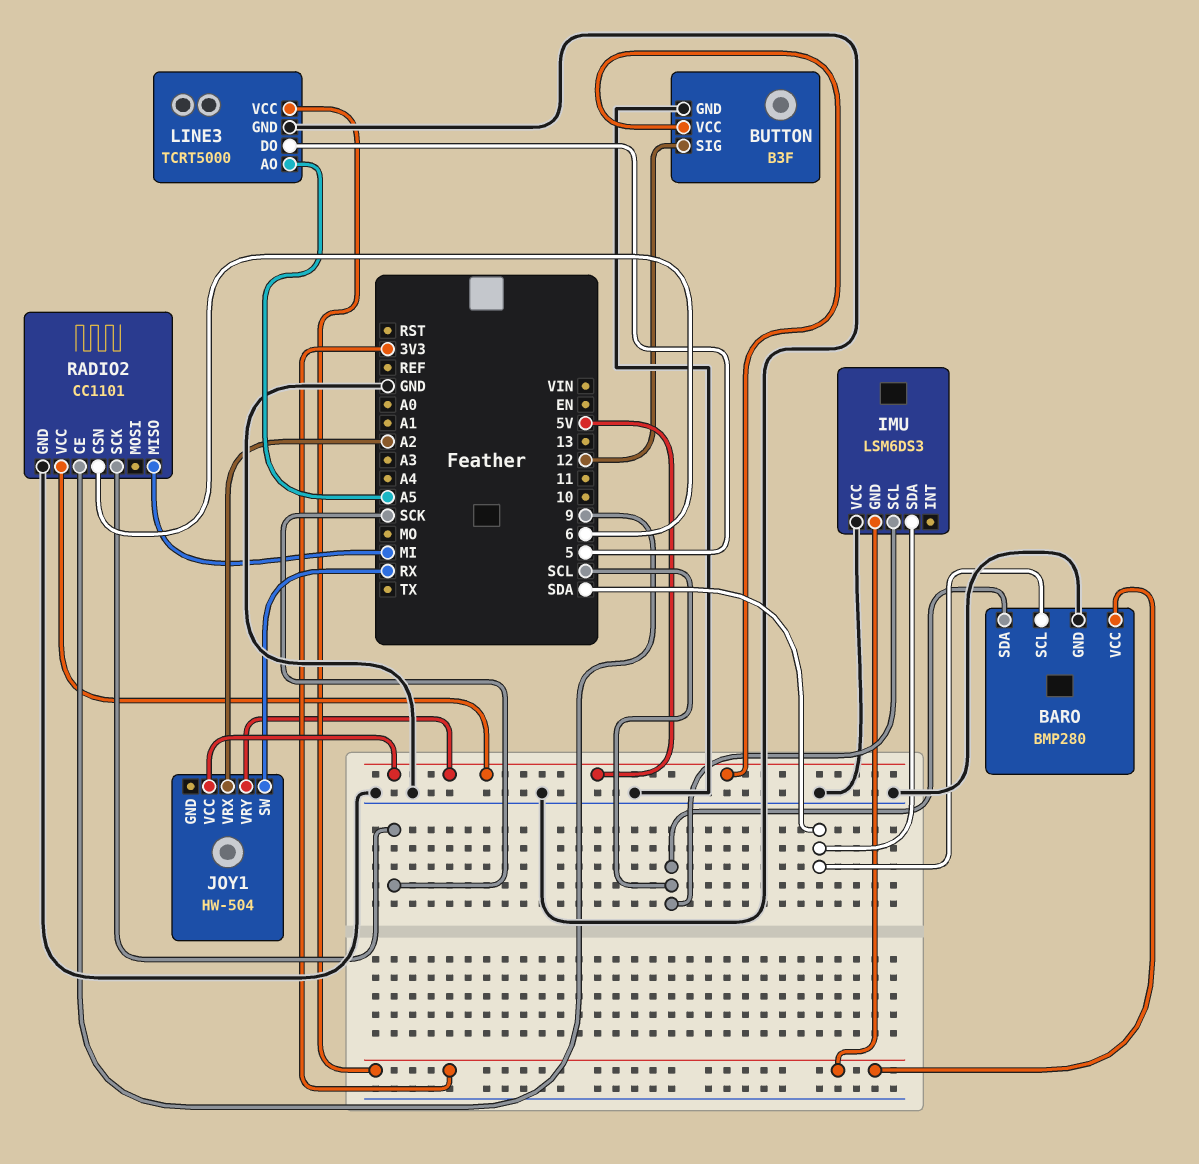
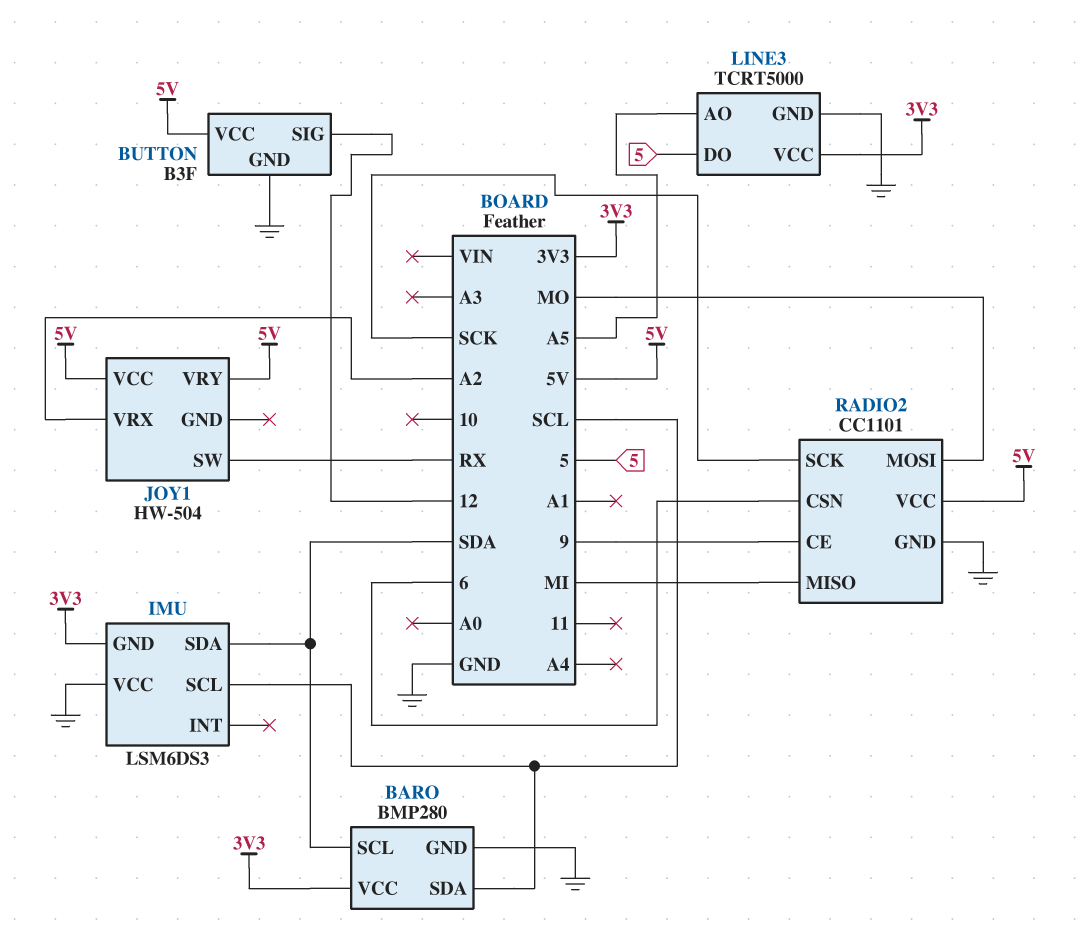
RADIO2 pin MOSI: none -> MO

